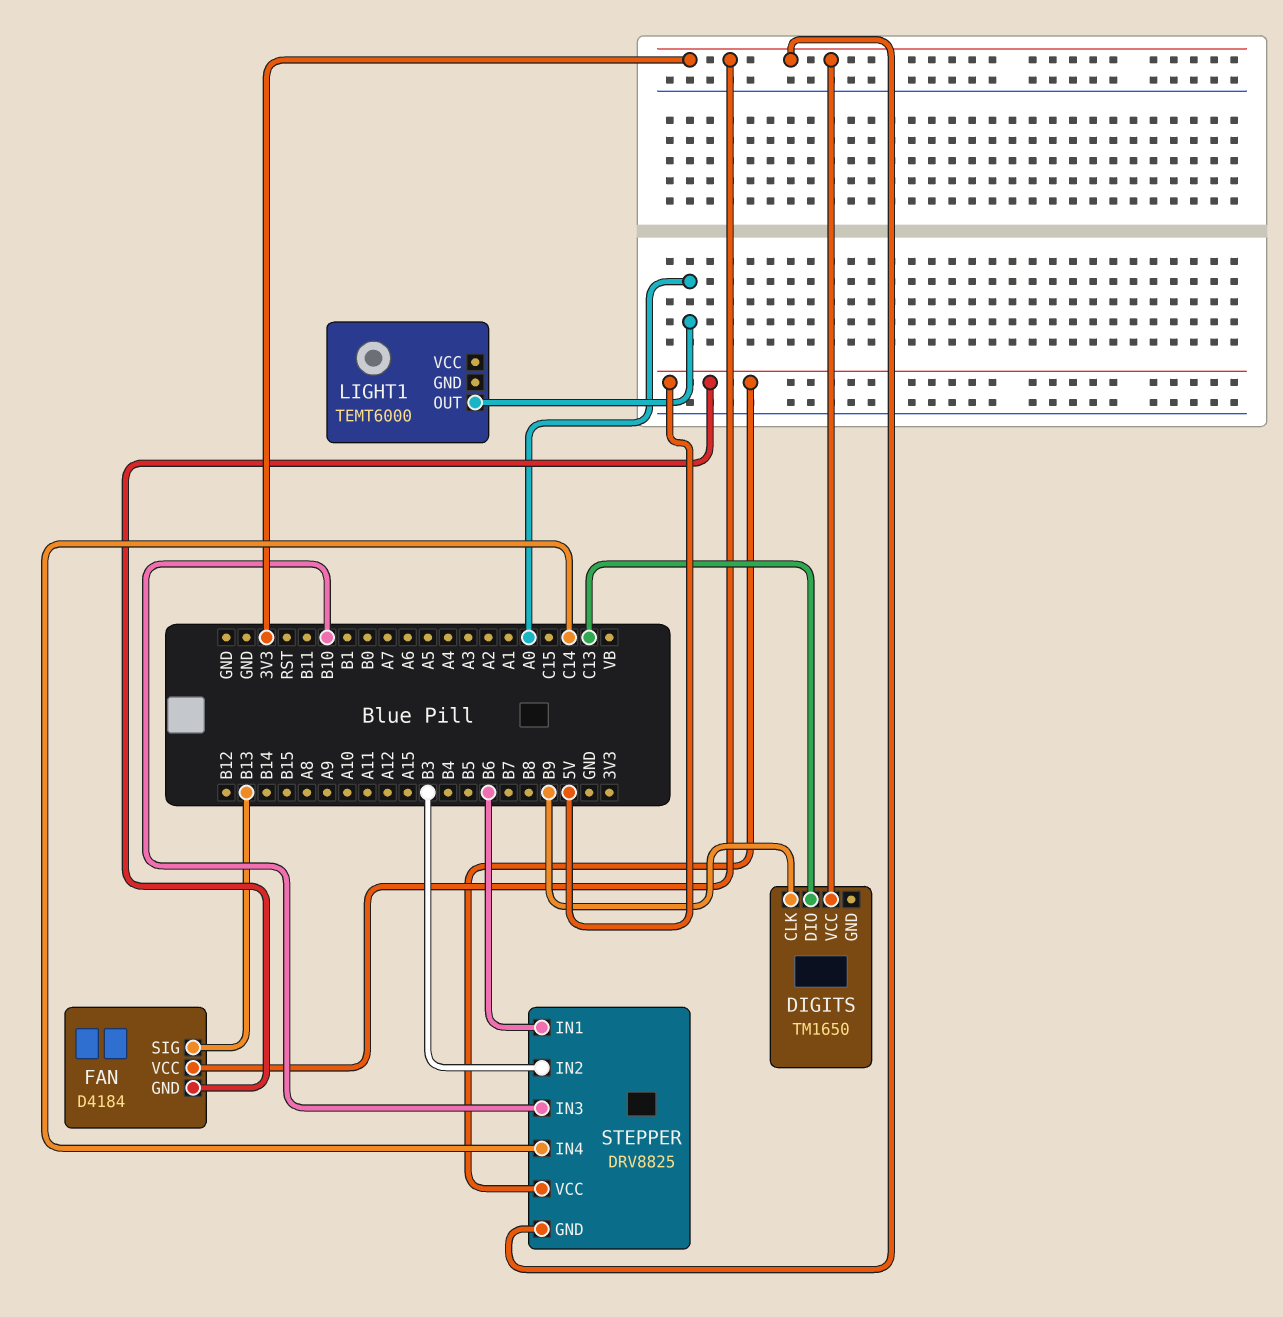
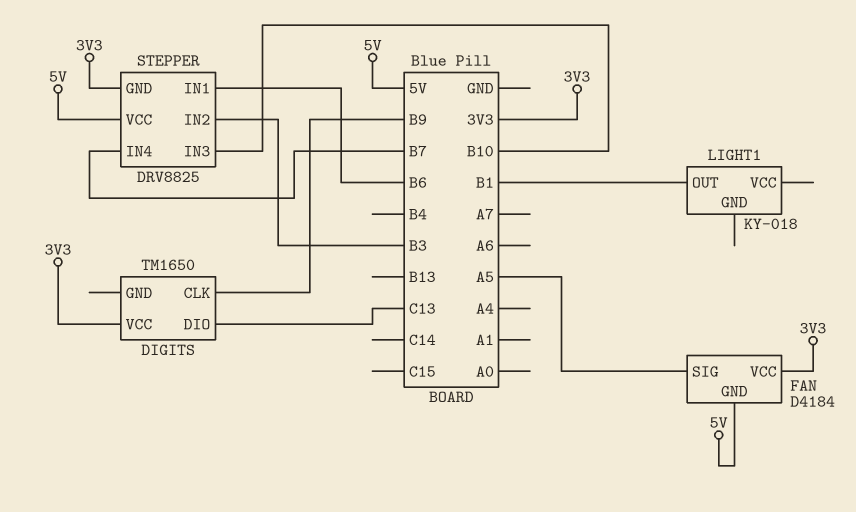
FAN pin SIG: B13 -> A5
LIGHT1: TEMT6000 -> KY-018
LIGHT1 pin OUT: A0 -> B1
STEPPER pin IN4: C14 -> B7

